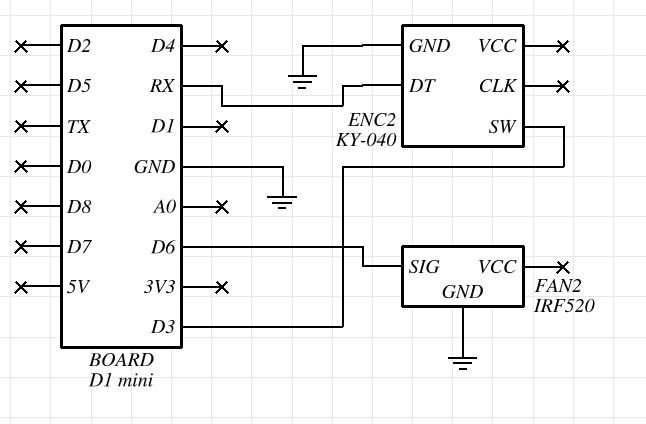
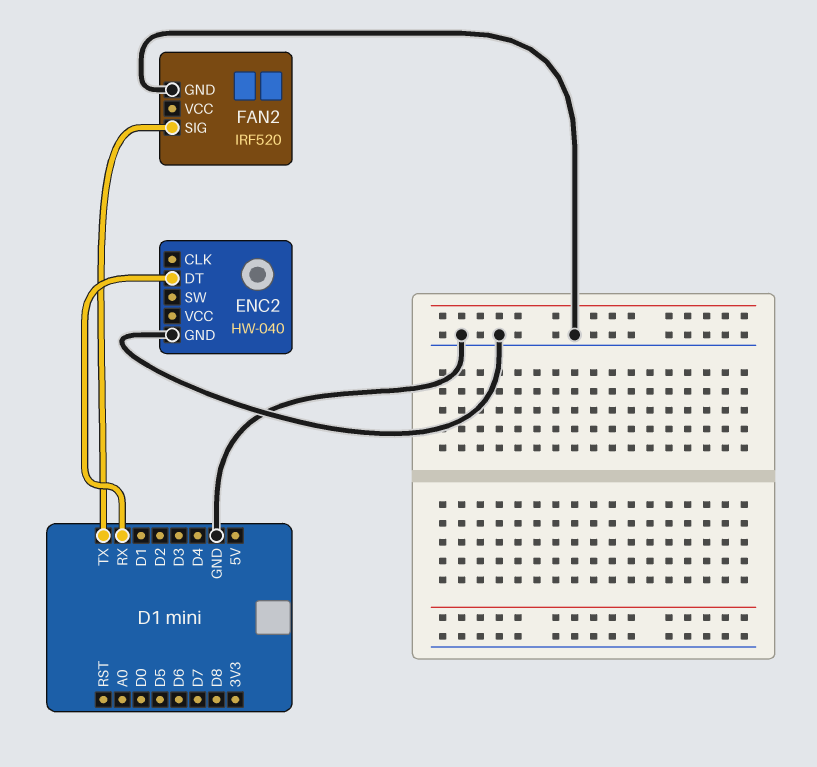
ENC2: KY-040 -> HW-040
ENC2 pin SW: D3 -> none
FAN2 pin SIG: D6 -> TX

